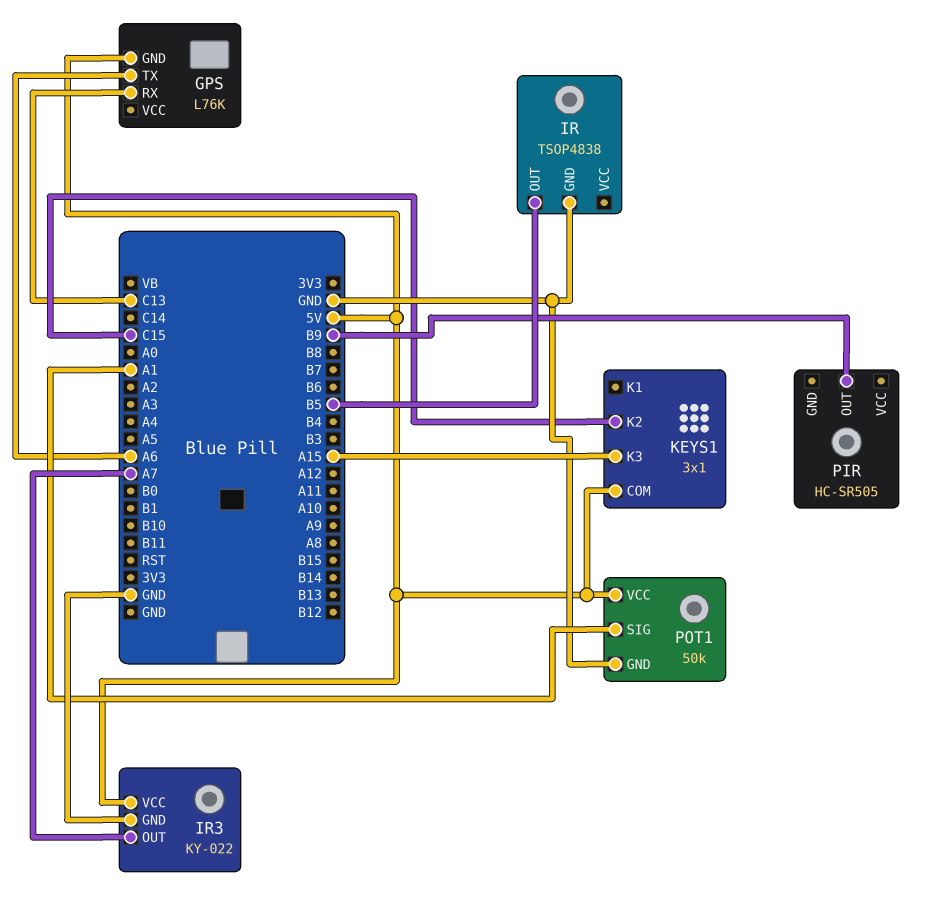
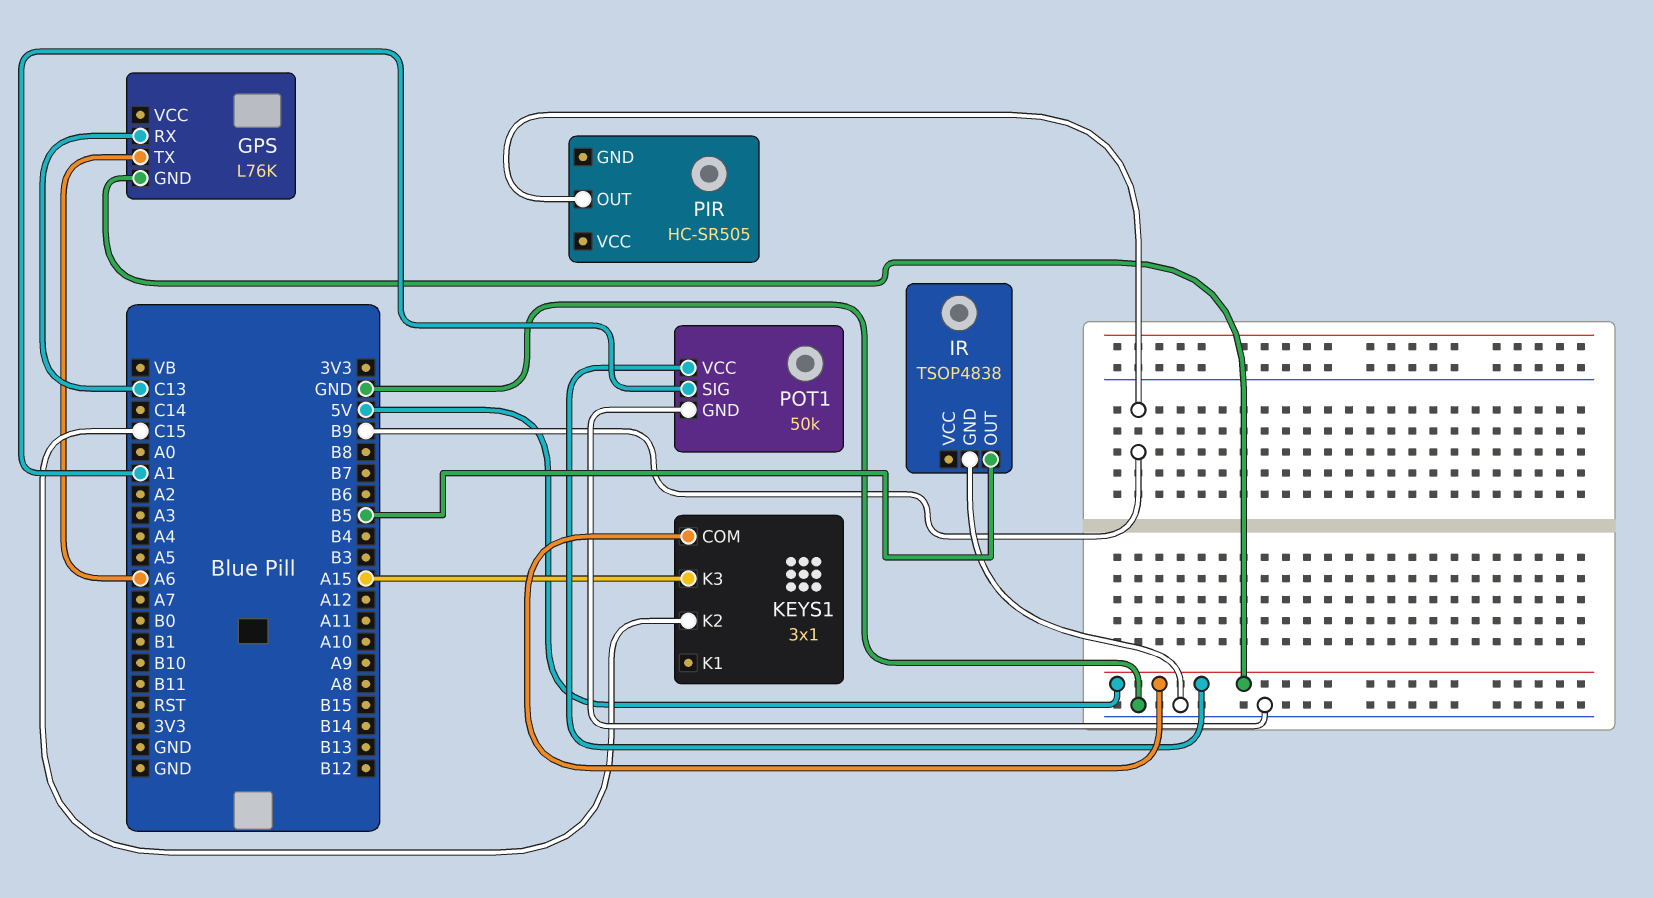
IR3: KY-022 -> none
IR3 pin GND: GND -> none
IR3 pin OUT: A7 -> none
IR3 pin VCC: 5V -> none

